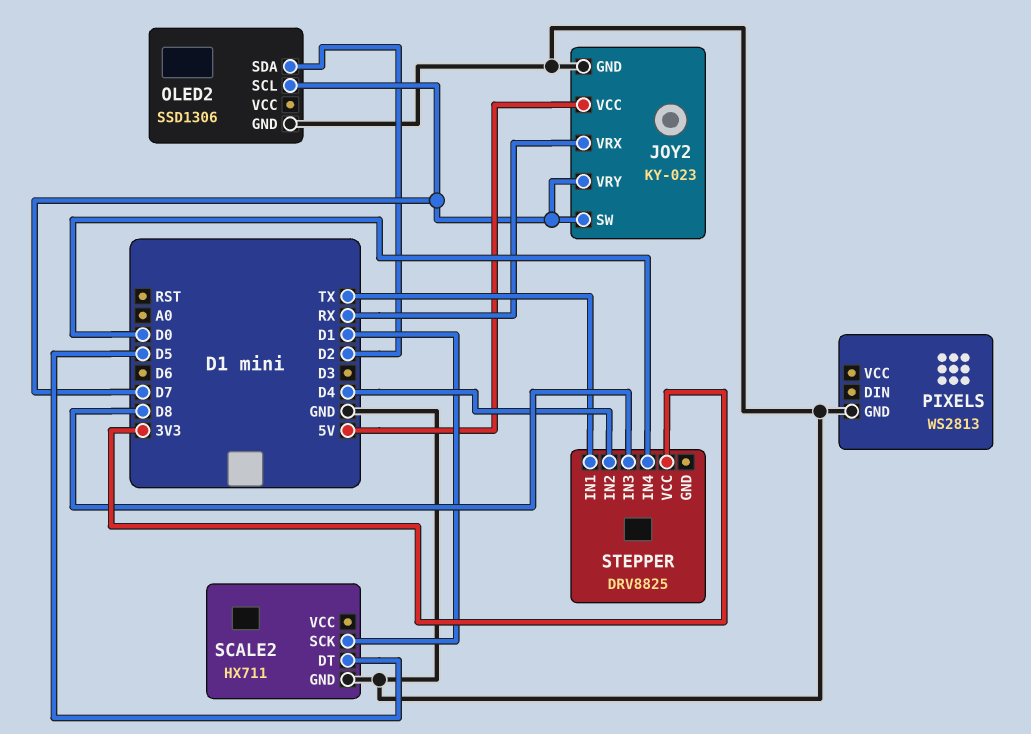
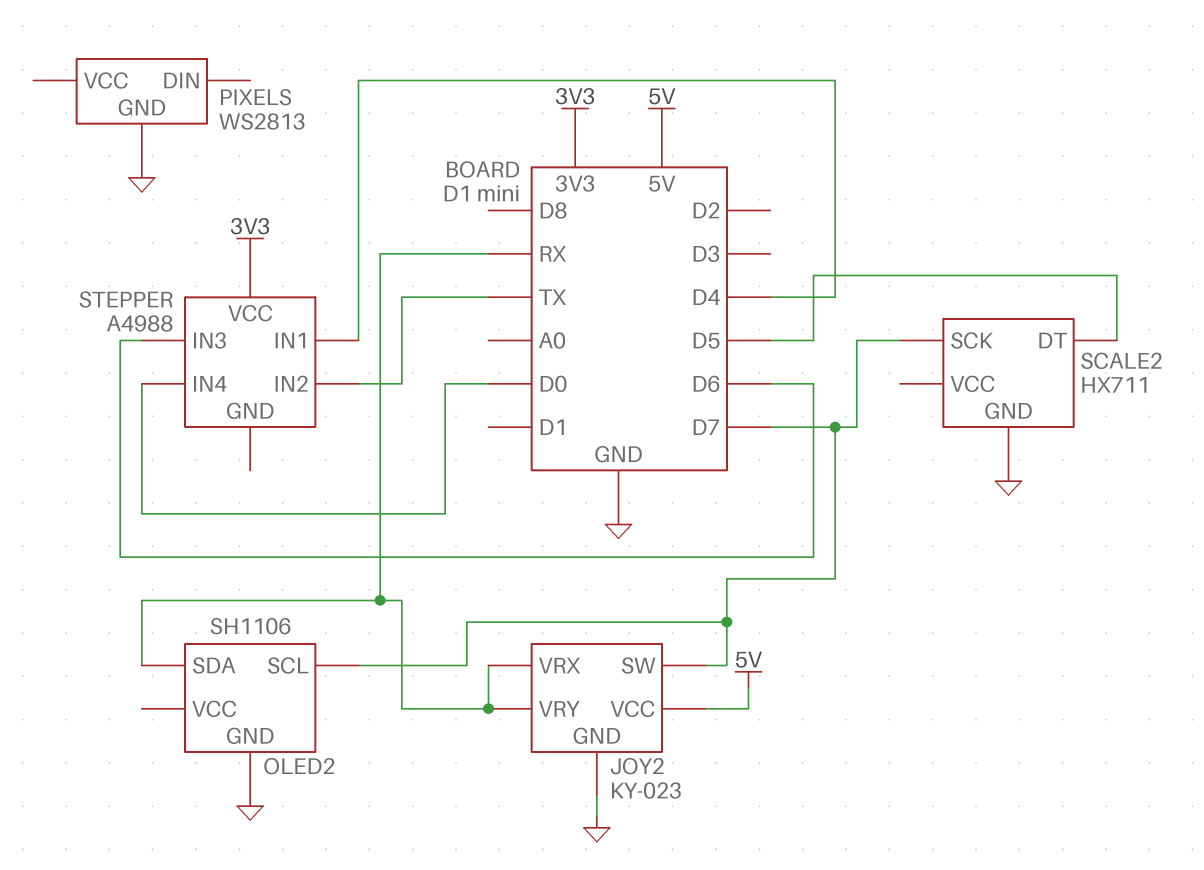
JOY2 pin VRY: D7 -> RX
OLED2: SSD1306 -> SH1106
OLED2 pin SDA: D2 -> RX
SCALE2 pin SCK: D1 -> D7
STEPPER: DRV8825 -> A4988
STEPPER pin IN1: TX -> D4
STEPPER pin IN2: D4 -> TX
STEPPER pin IN3: D8 -> D6

